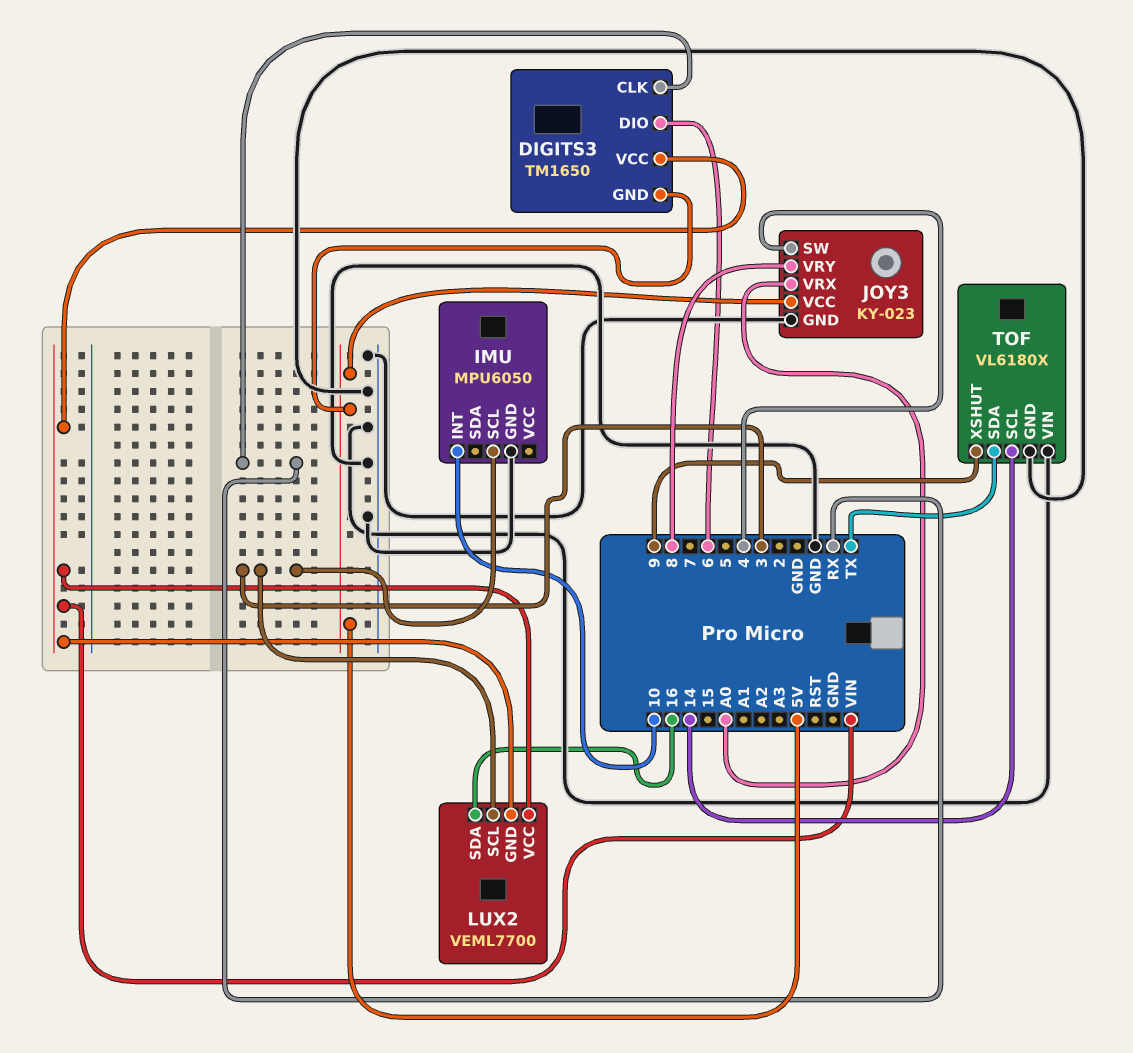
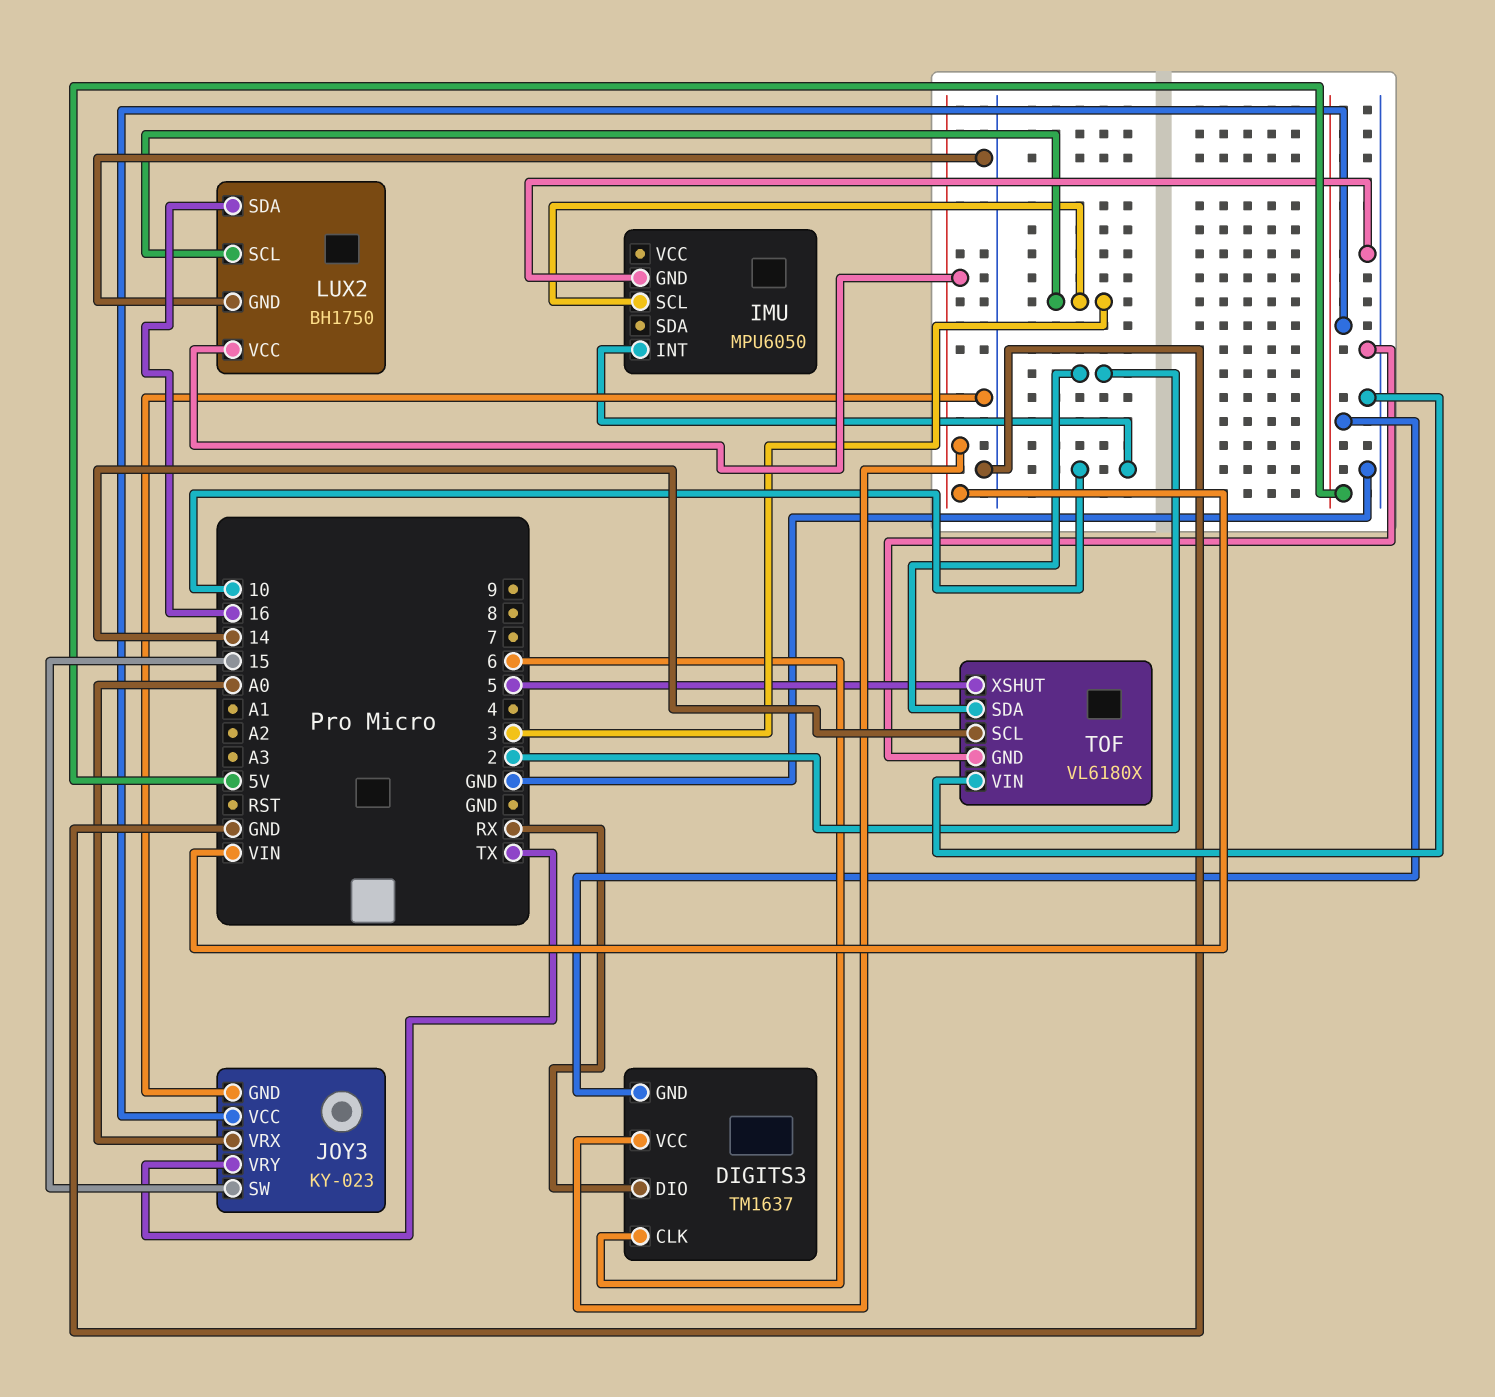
DIGITS3: TM1650 -> TM1637
DIGITS3 pin CLK: RX -> 6
DIGITS3 pin DIO: 6 -> RX
JOY3 pin SW: 4 -> 15
JOY3 pin VRY: 8 -> TX
LUX2: VEML7700 -> BH1750
LUX2 pin GND: VIN -> GND
TOF pin SDA: TX -> 2
TOF pin XSHUT: 9 -> 5

